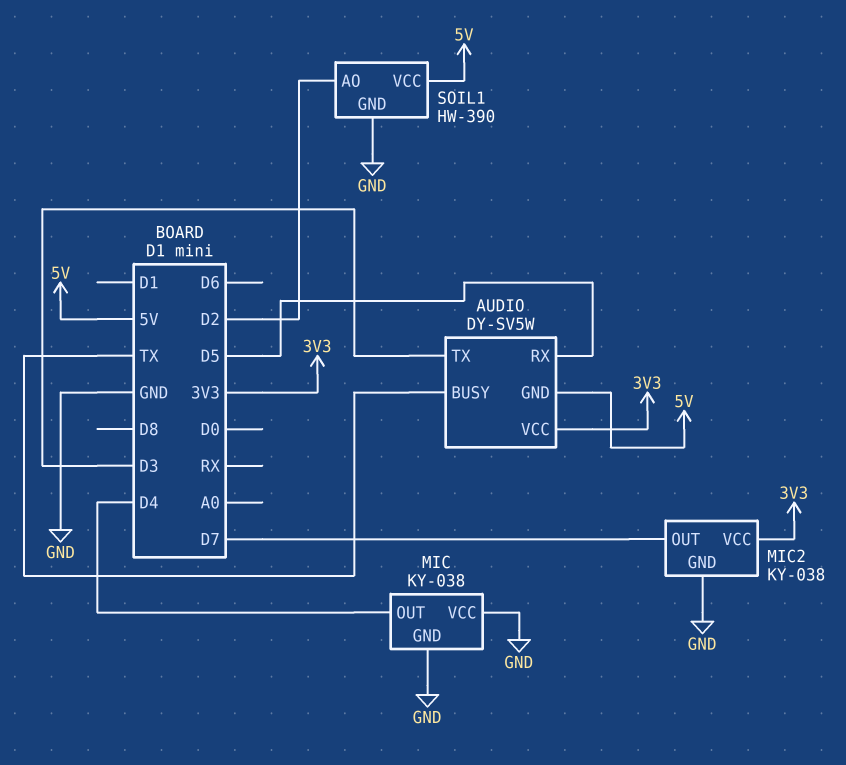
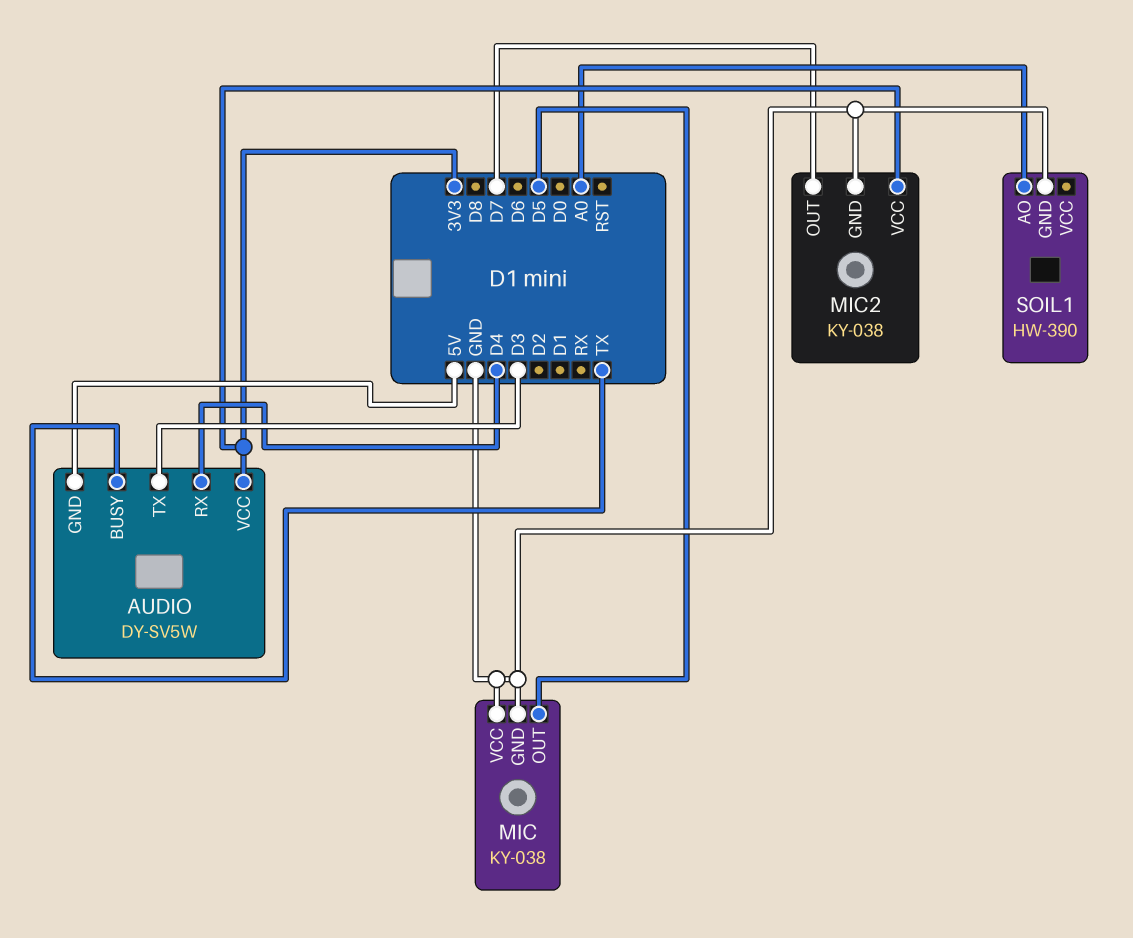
AUDIO pin RX: D5 -> D4
MIC pin OUT: D4 -> D5
SOIL1 pin AO: D2 -> A0
SOIL1 pin VCC: 5V -> none

